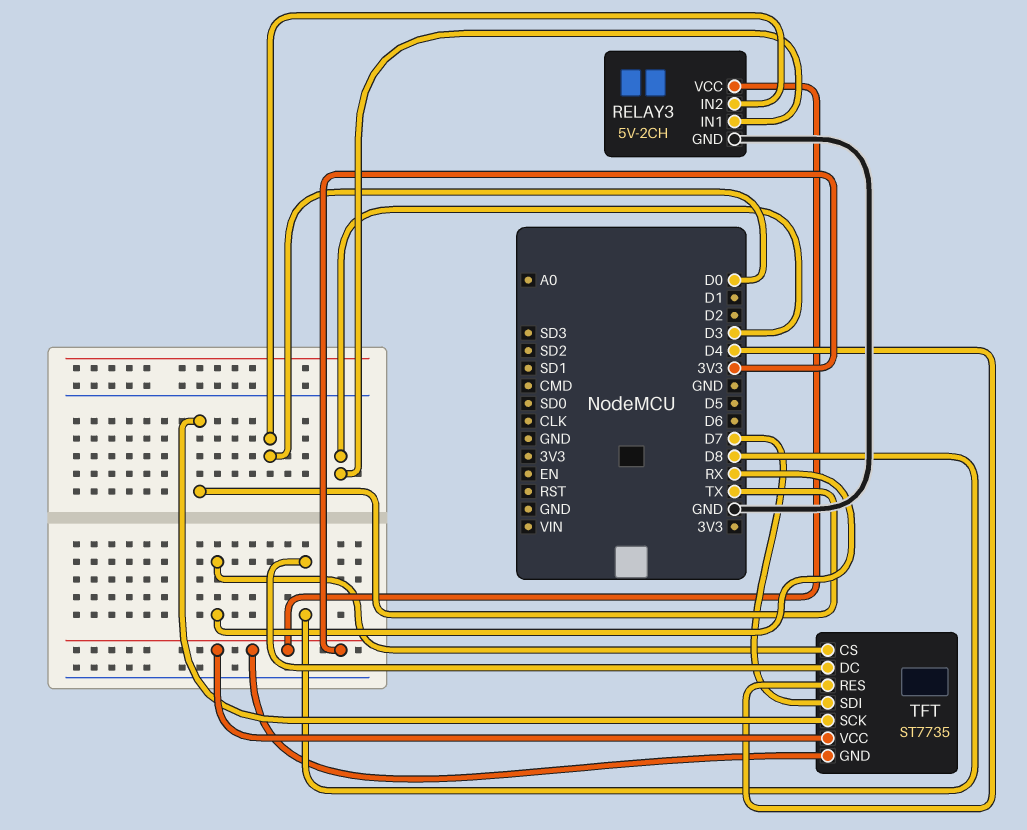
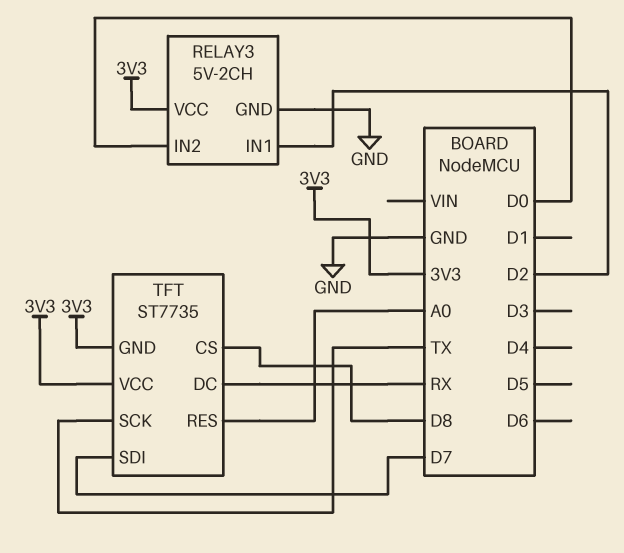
RELAY3 pin IN1: D3 -> D2
TFT pin CS: RX -> D8
TFT pin DC: D8 -> RX
TFT pin RES: D4 -> A0

